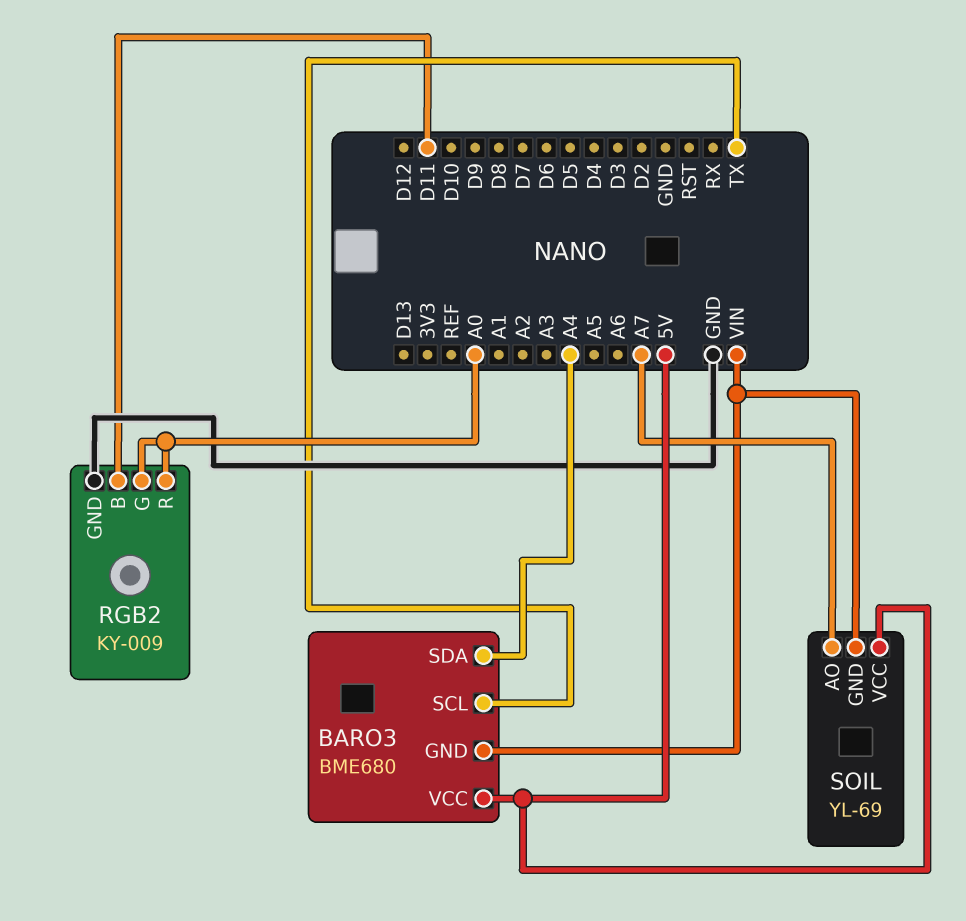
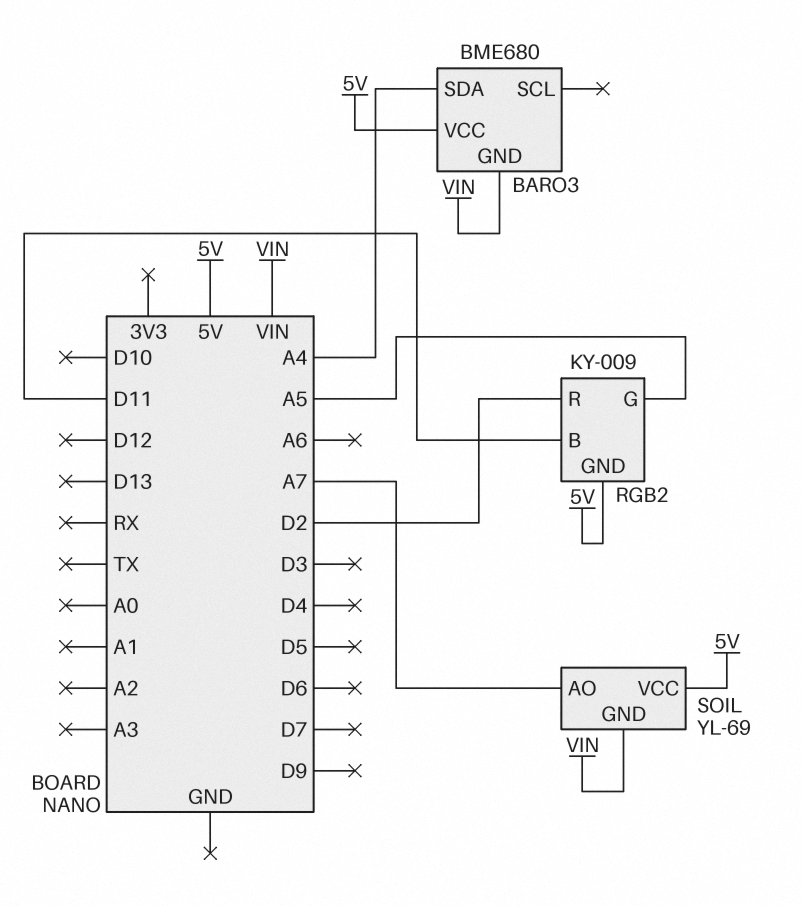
BARO3 pin SCL: TX -> none
RGB2 pin G: A0 -> A5
RGB2 pin GND: GND -> 5V
RGB2 pin R: A0 -> D2

